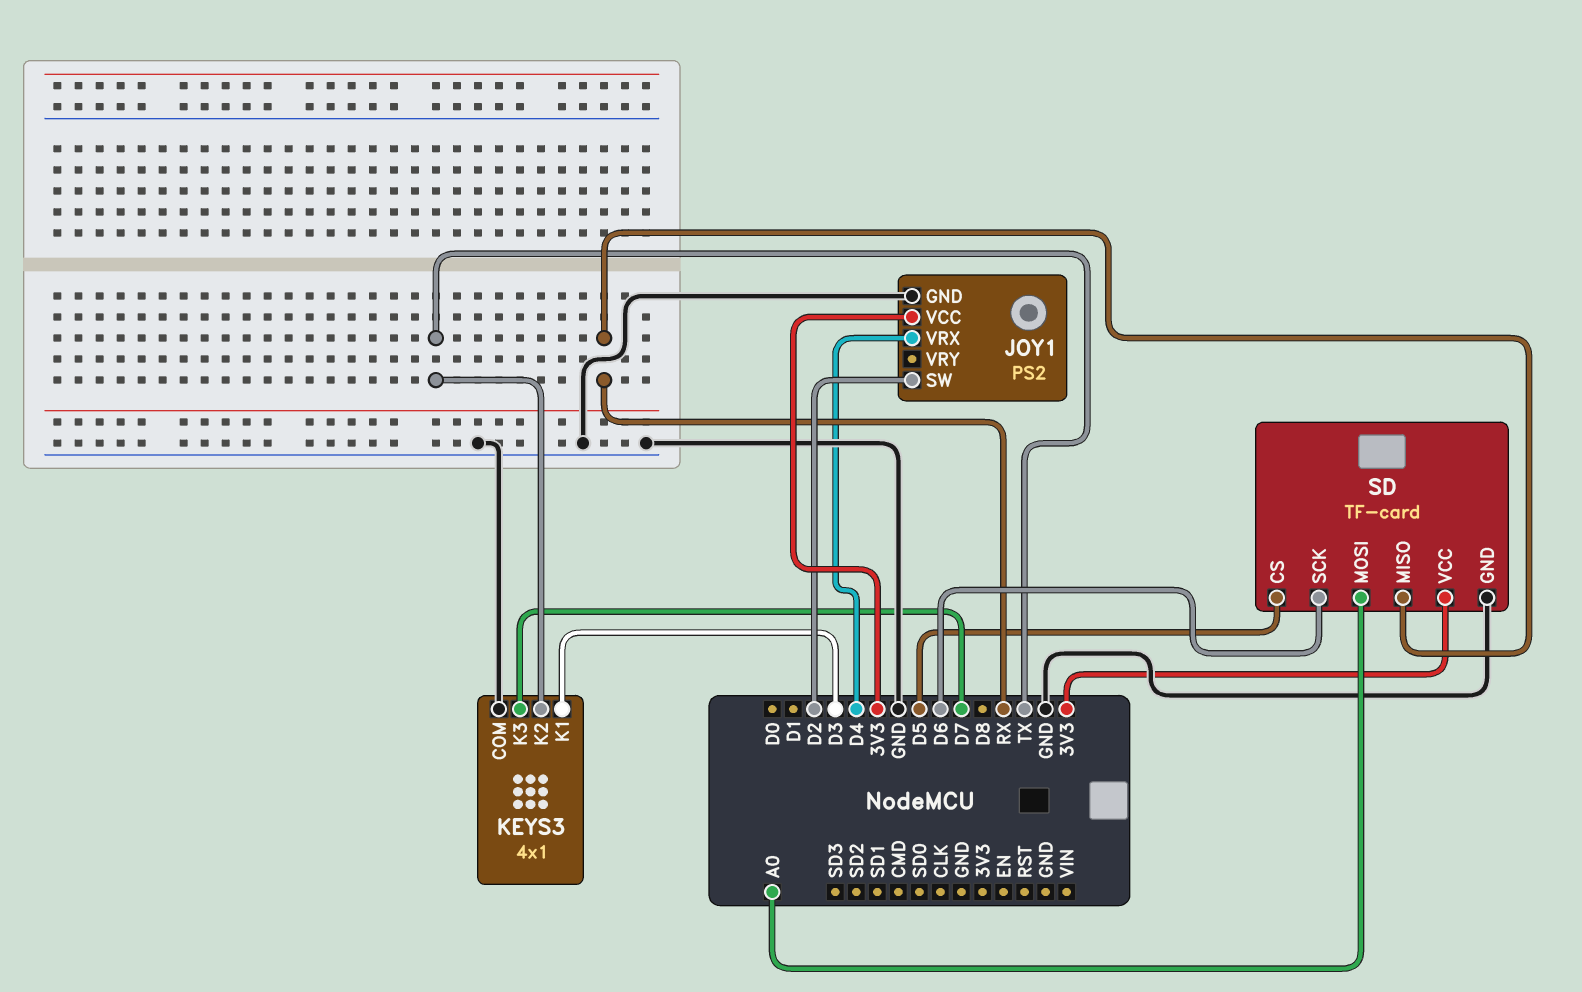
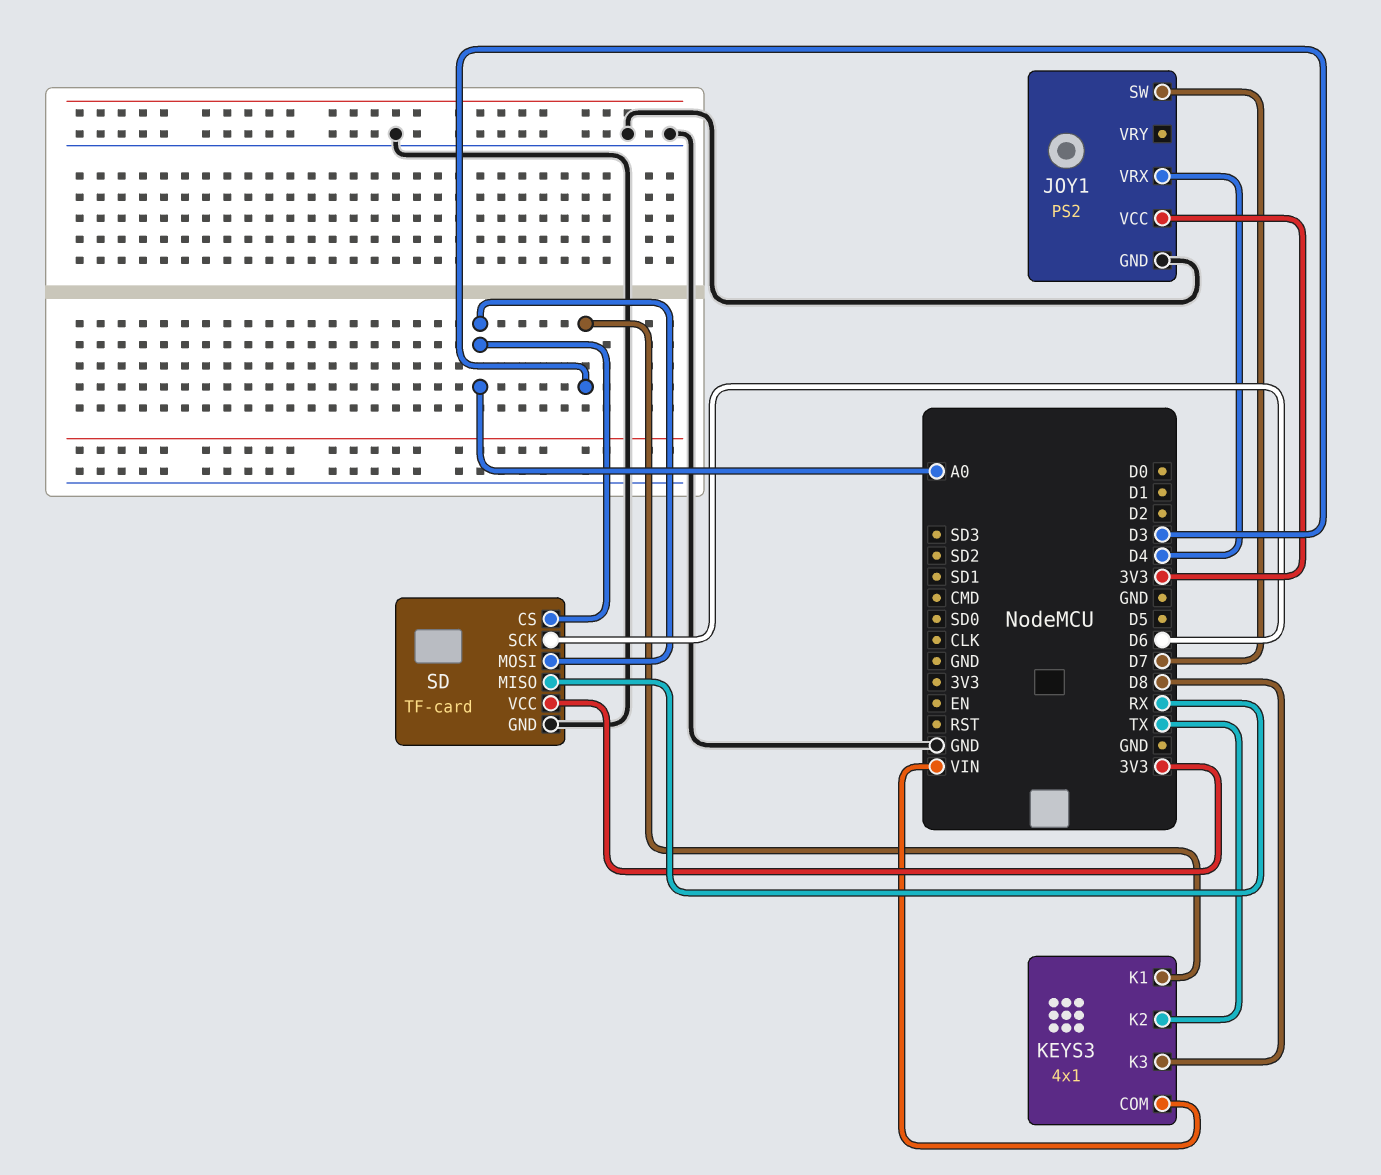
JOY1 pin SW: D2 -> D7
KEYS3 pin COM: GND -> VIN
KEYS3 pin K3: D7 -> D8
SD pin CS: D5 -> A0

